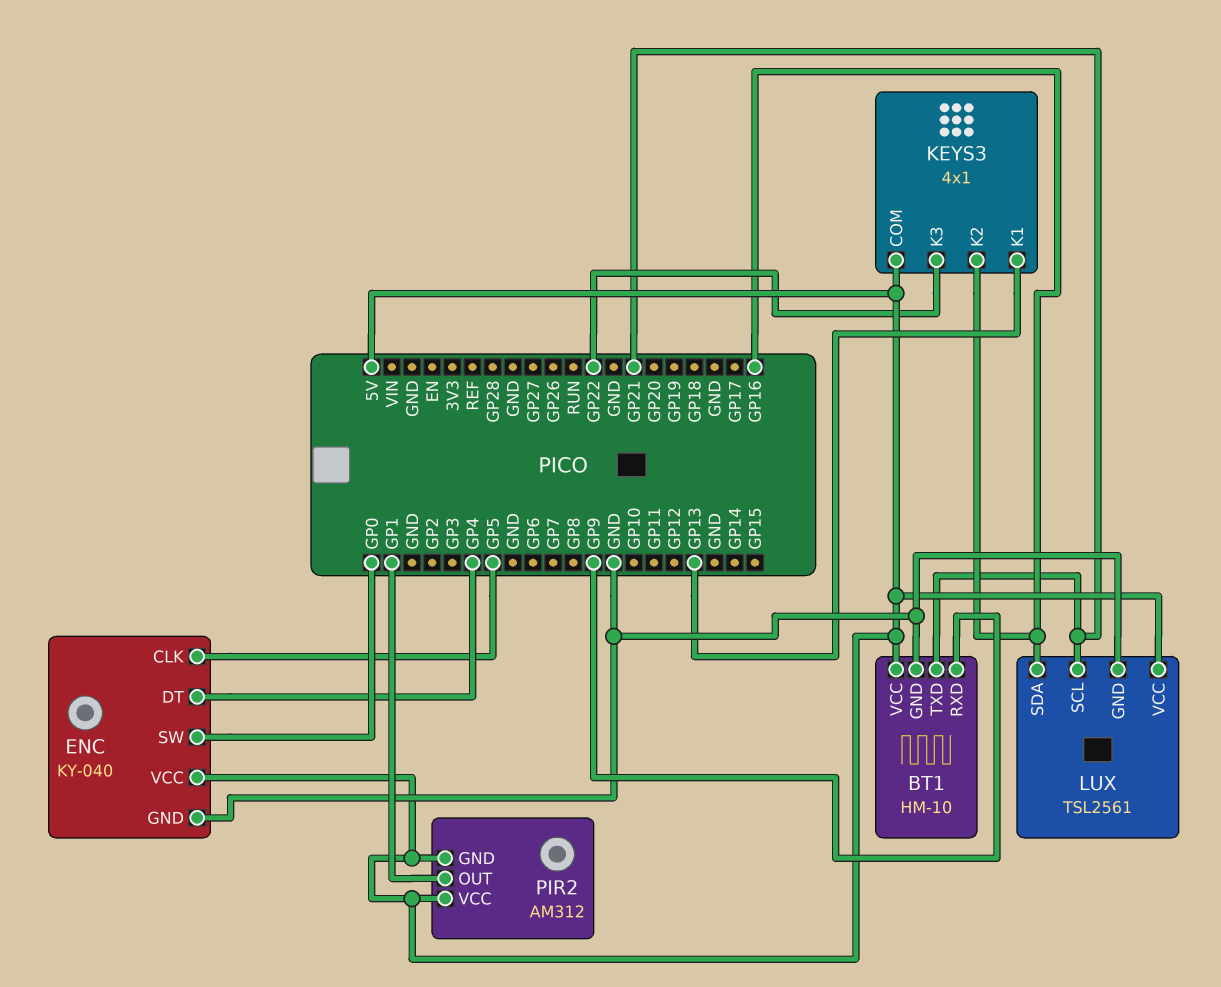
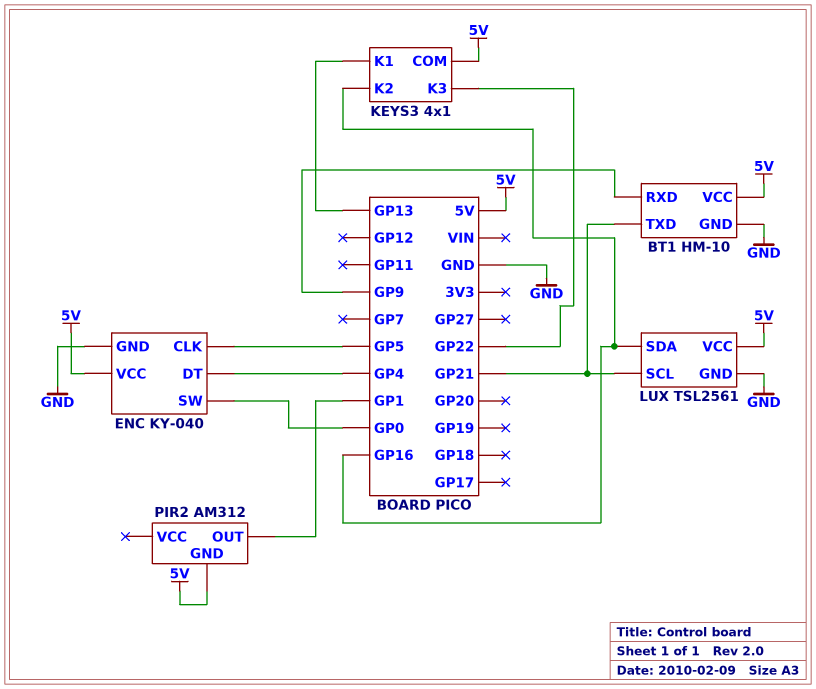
PIR2 pin VCC: 5V -> none

